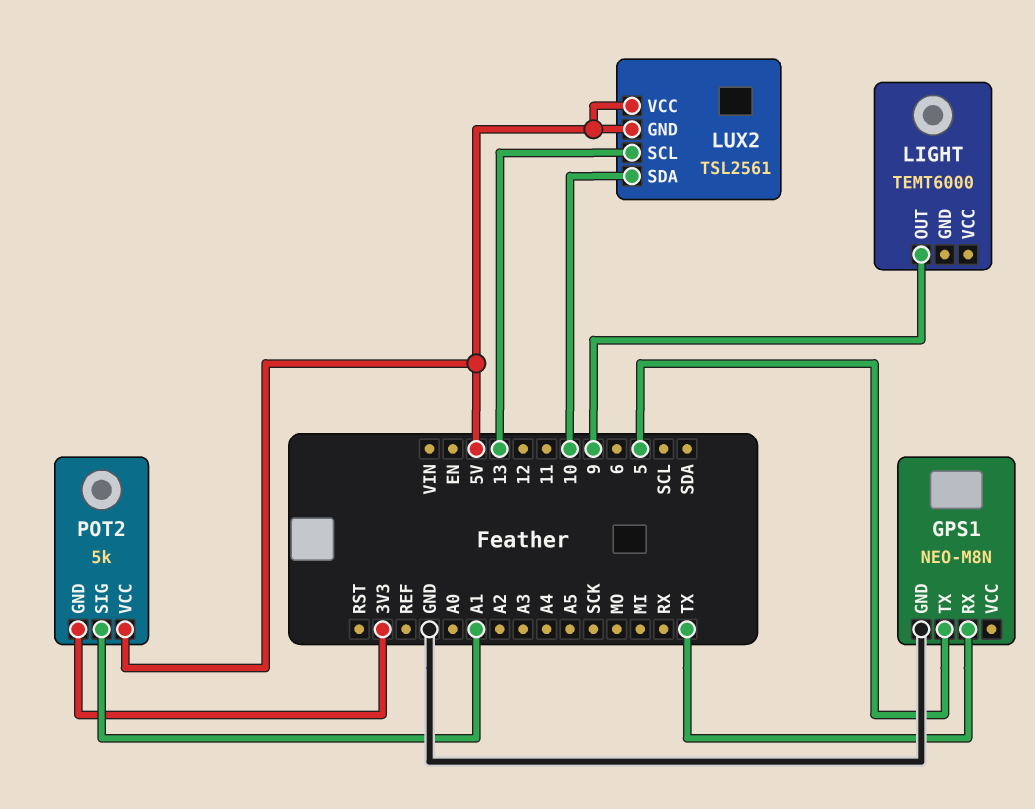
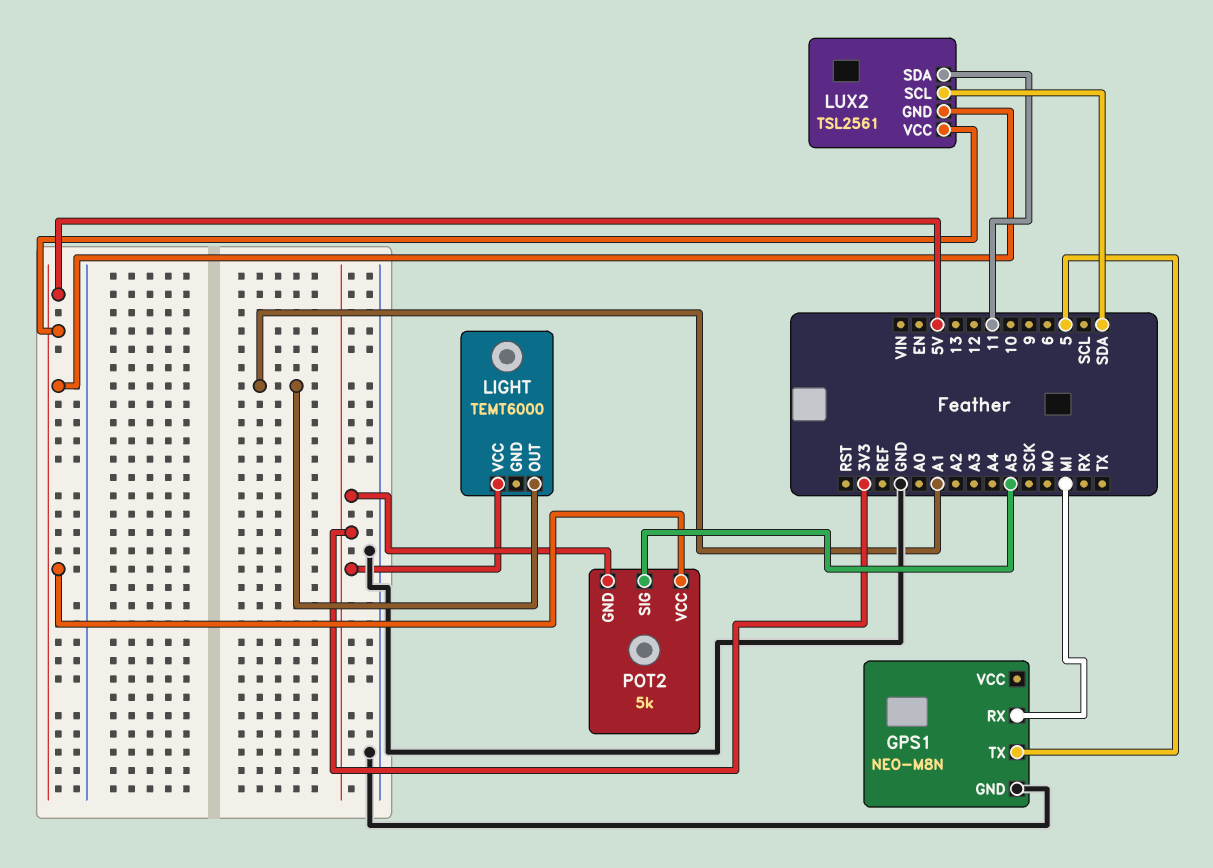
GPS1 pin RX: TX -> MI
LIGHT pin OUT: 9 -> A1
LIGHT pin VCC: none -> 3V3
LUX2 pin SCL: 13 -> SDA
LUX2 pin SDA: 10 -> 11
POT2 pin SIG: A1 -> A5

